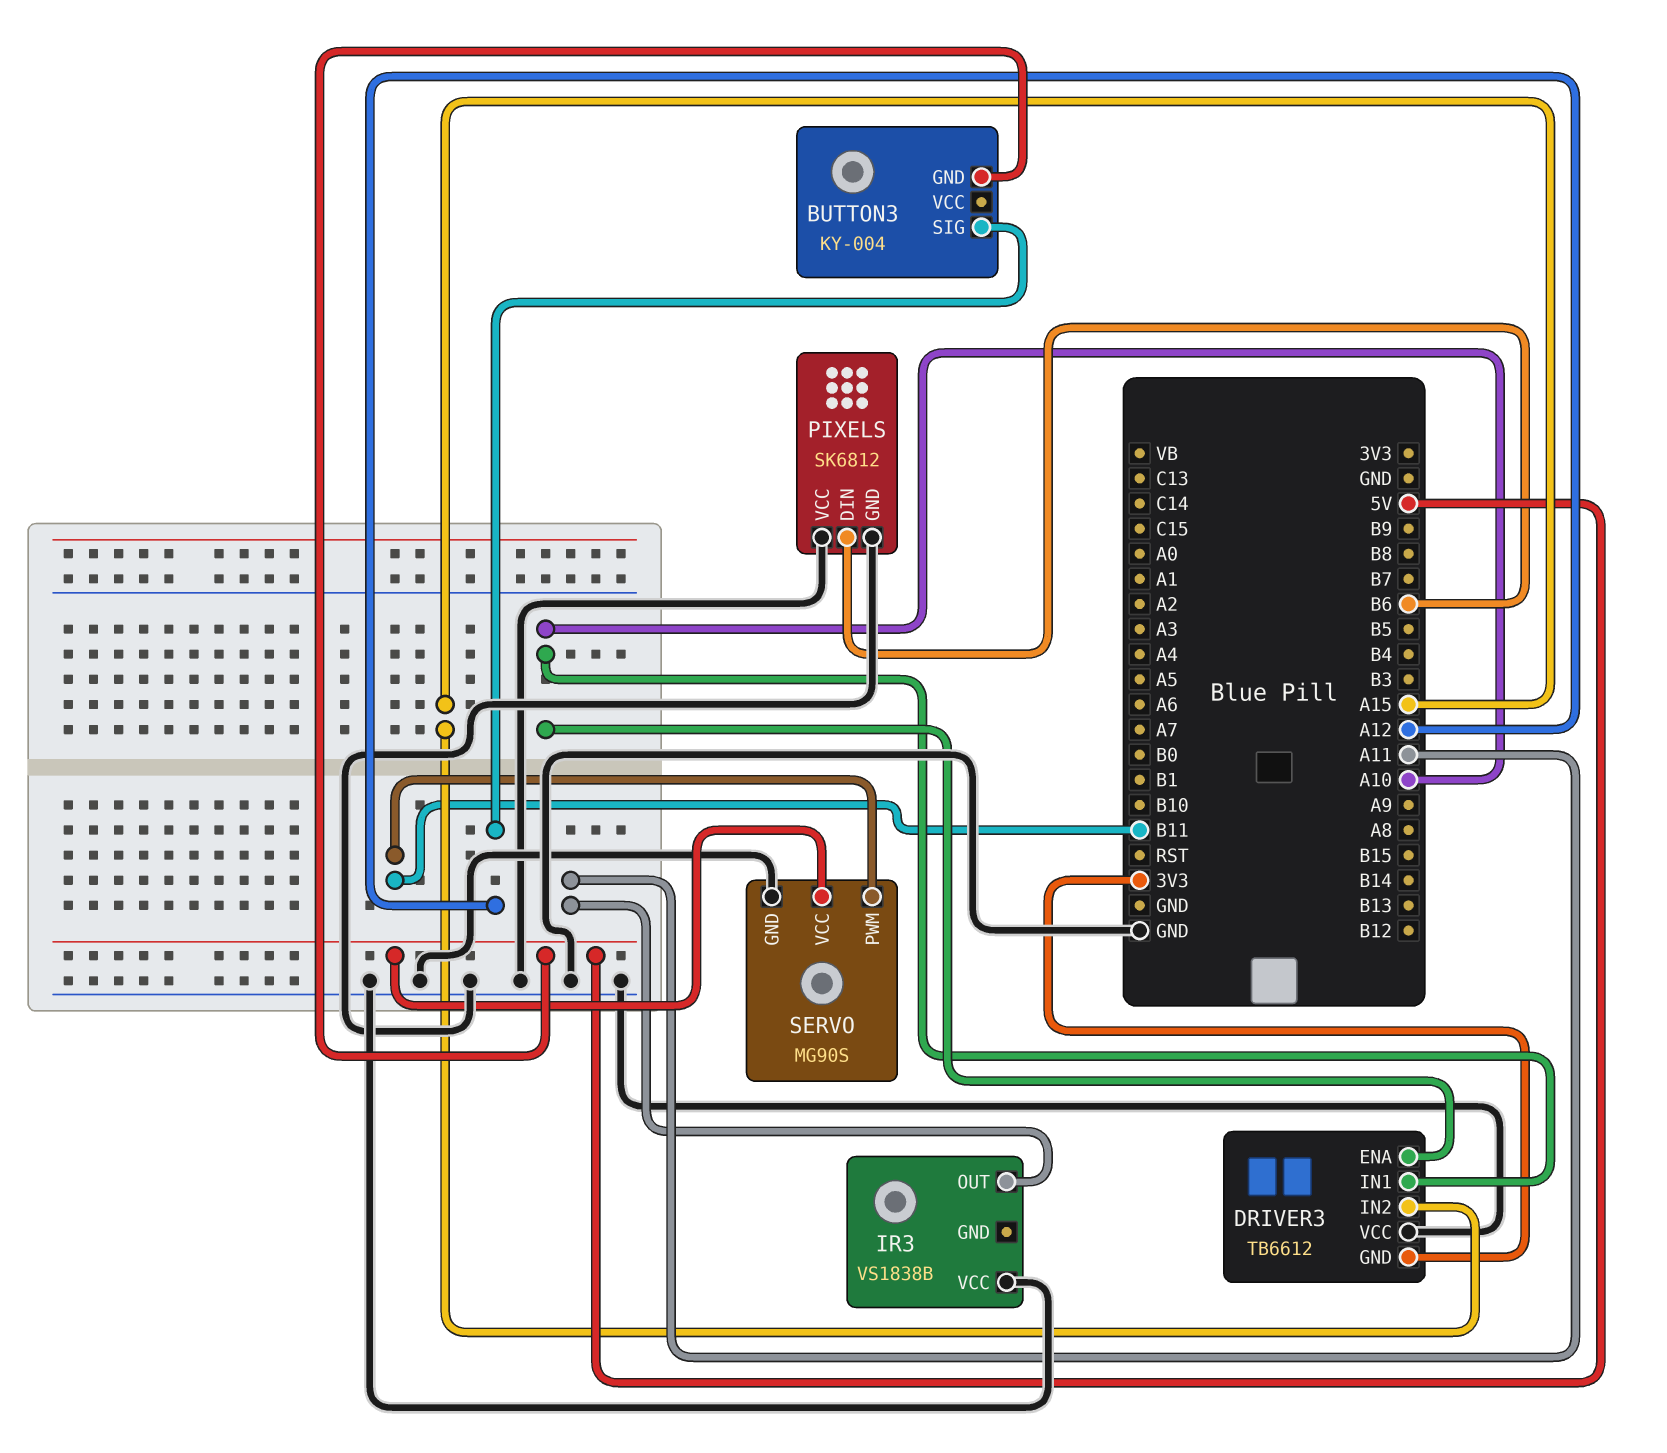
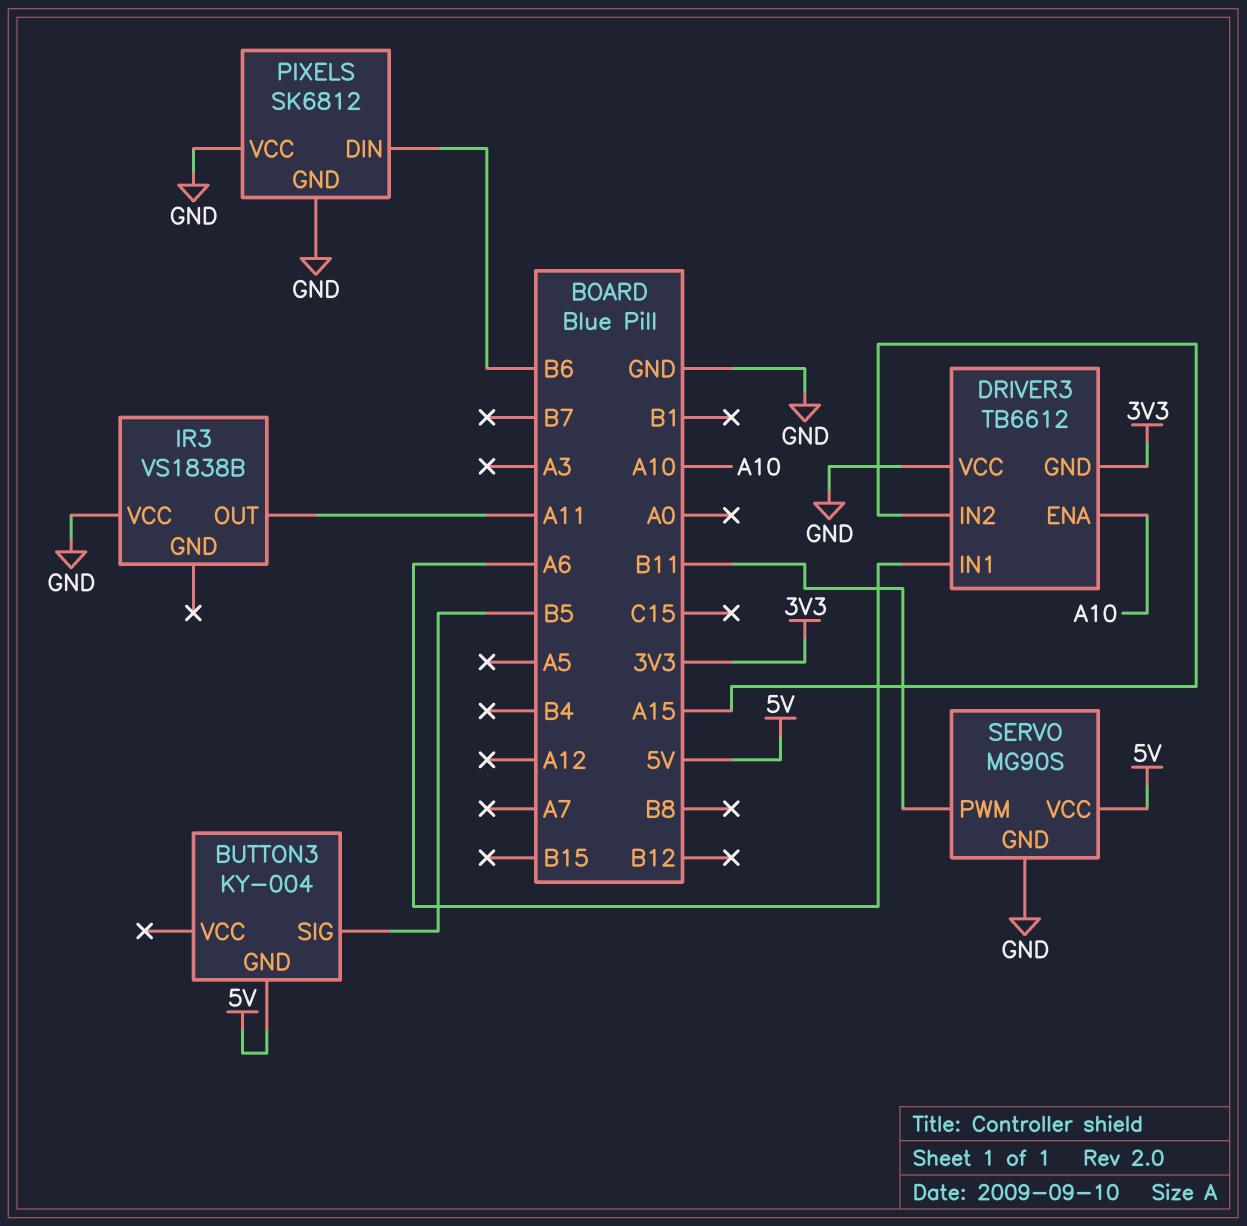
BUTTON3 pin SIG: A12 -> B5
DRIVER3 pin IN1: A10 -> A6

